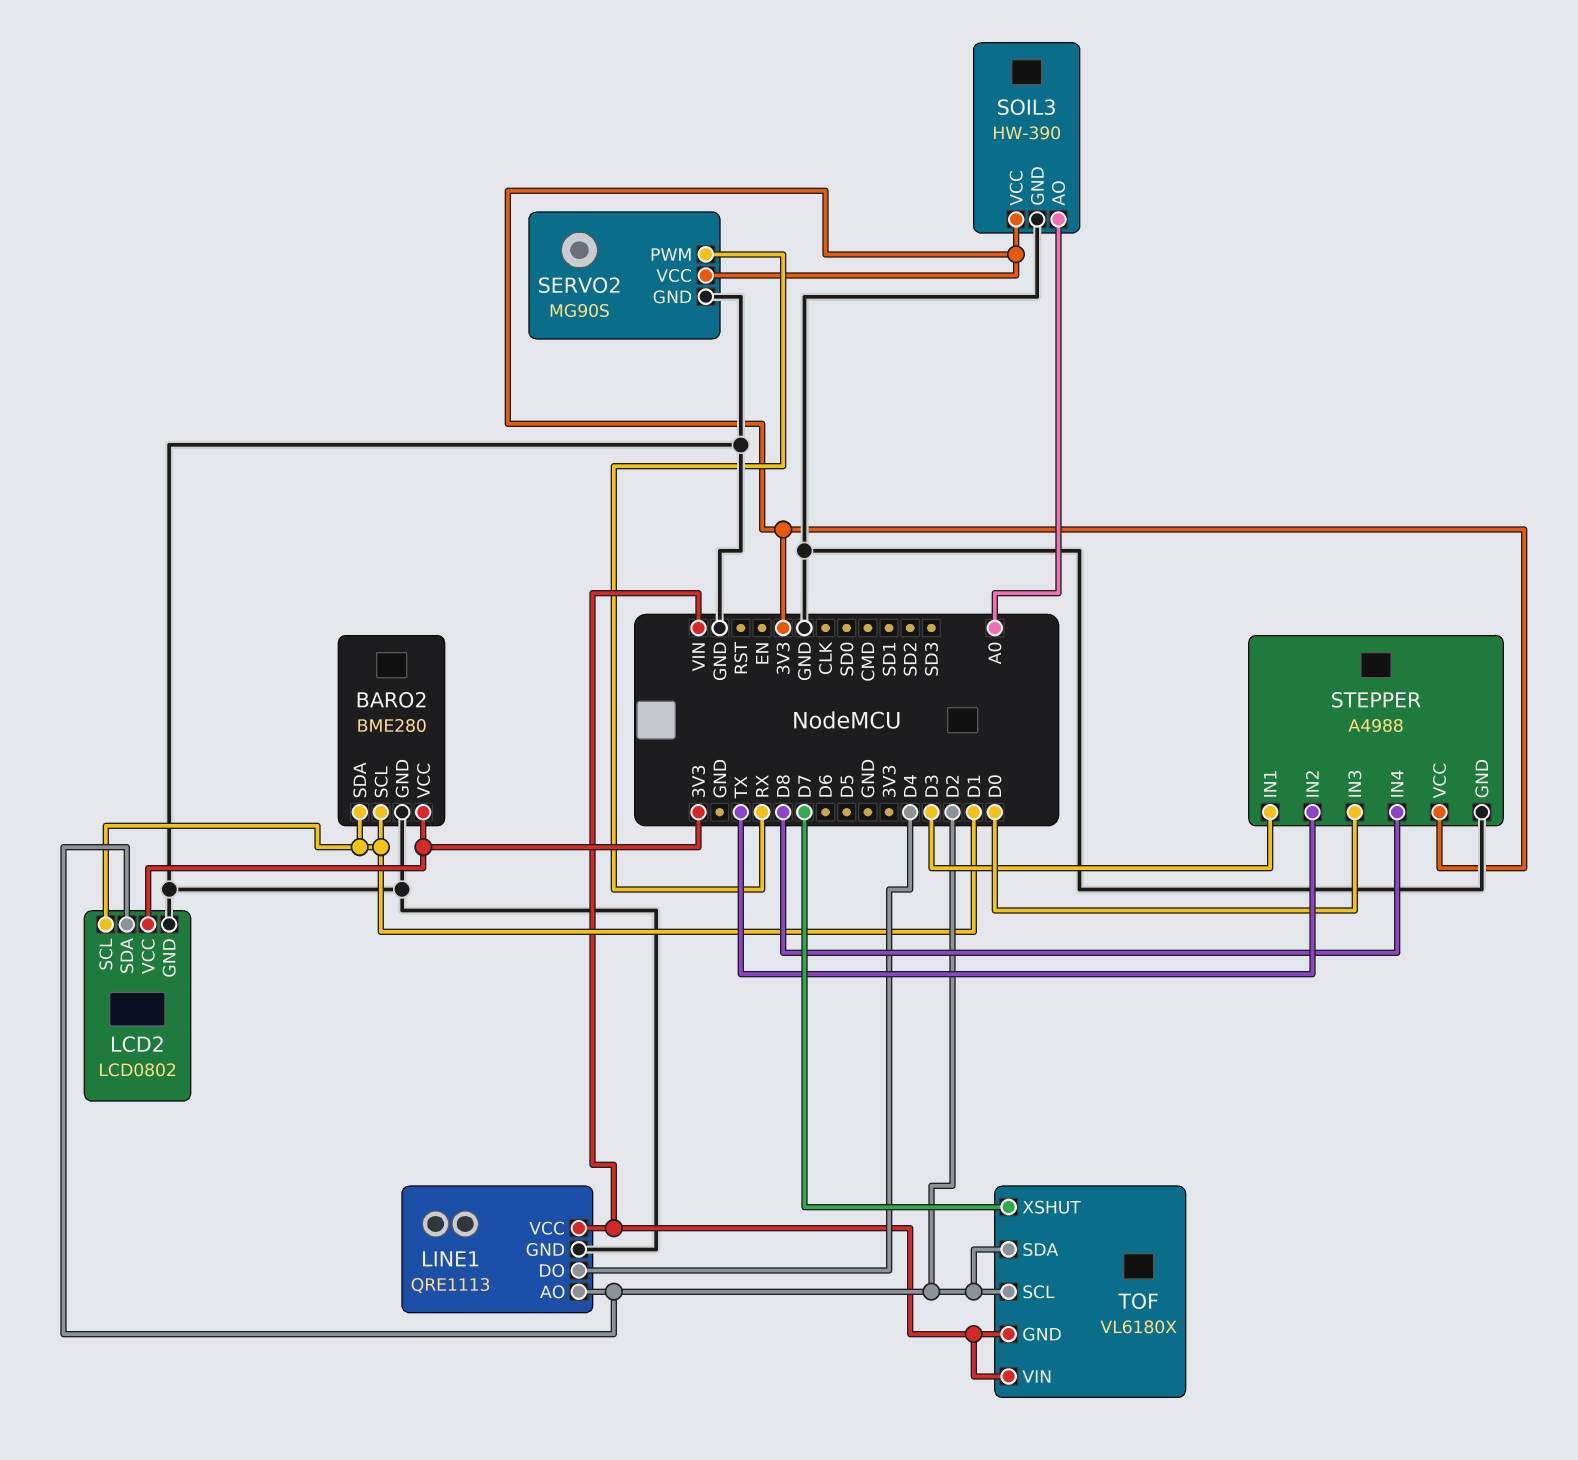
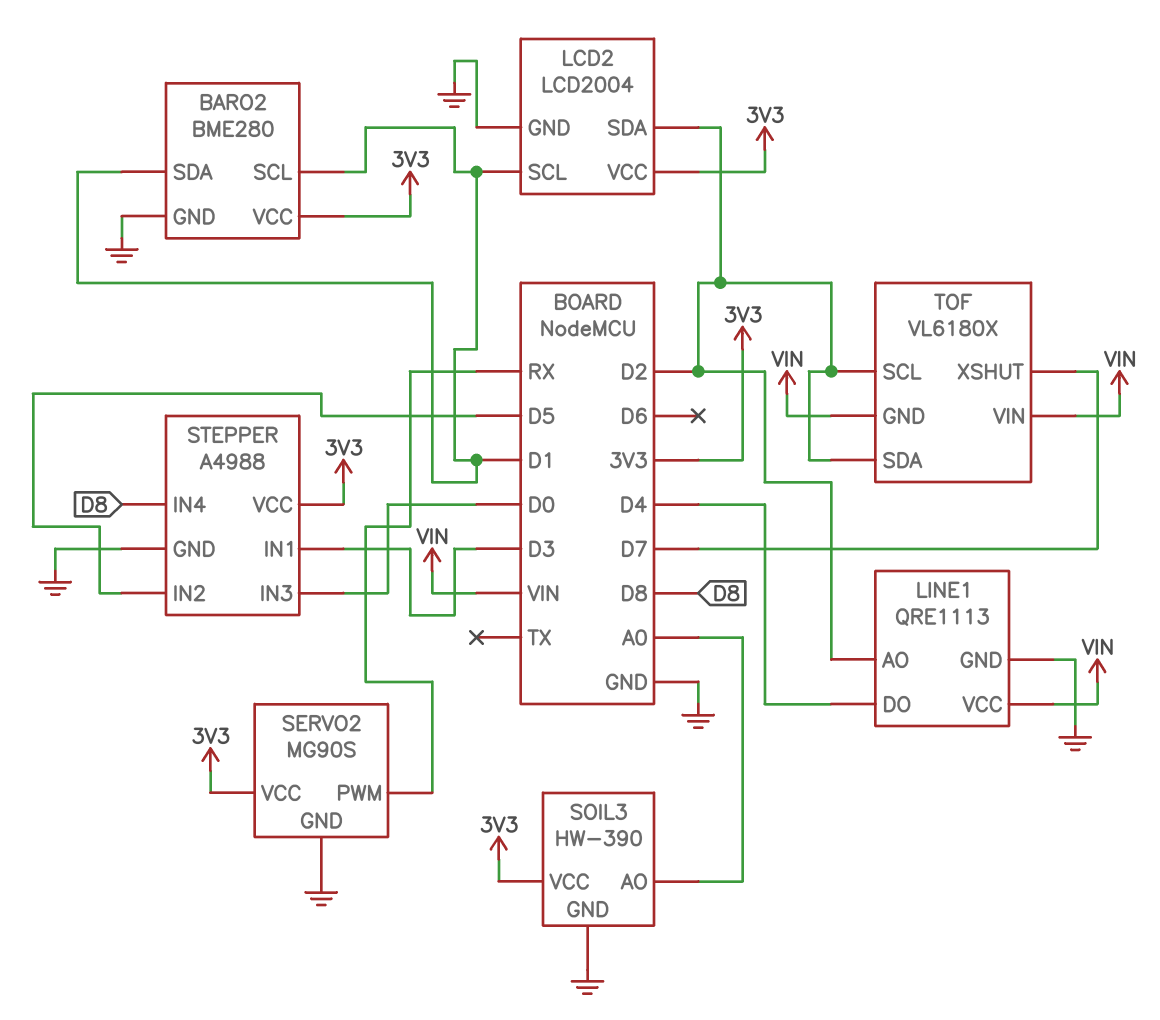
LCD2: LCD0802 -> LCD2004
STEPPER pin IN2: TX -> D5

